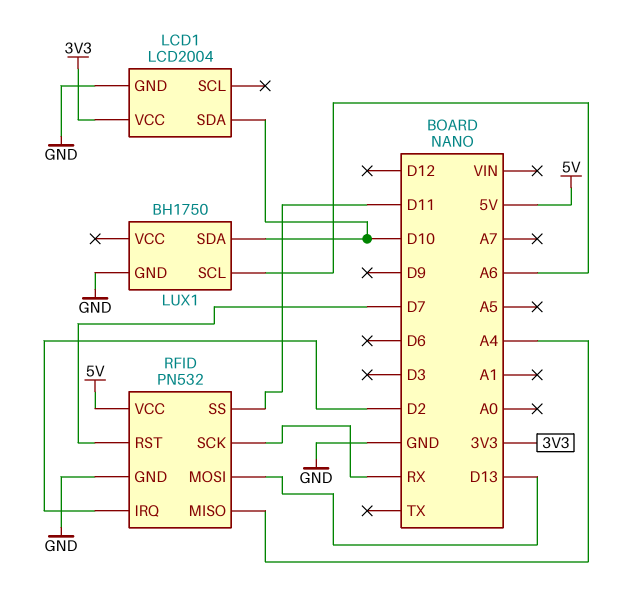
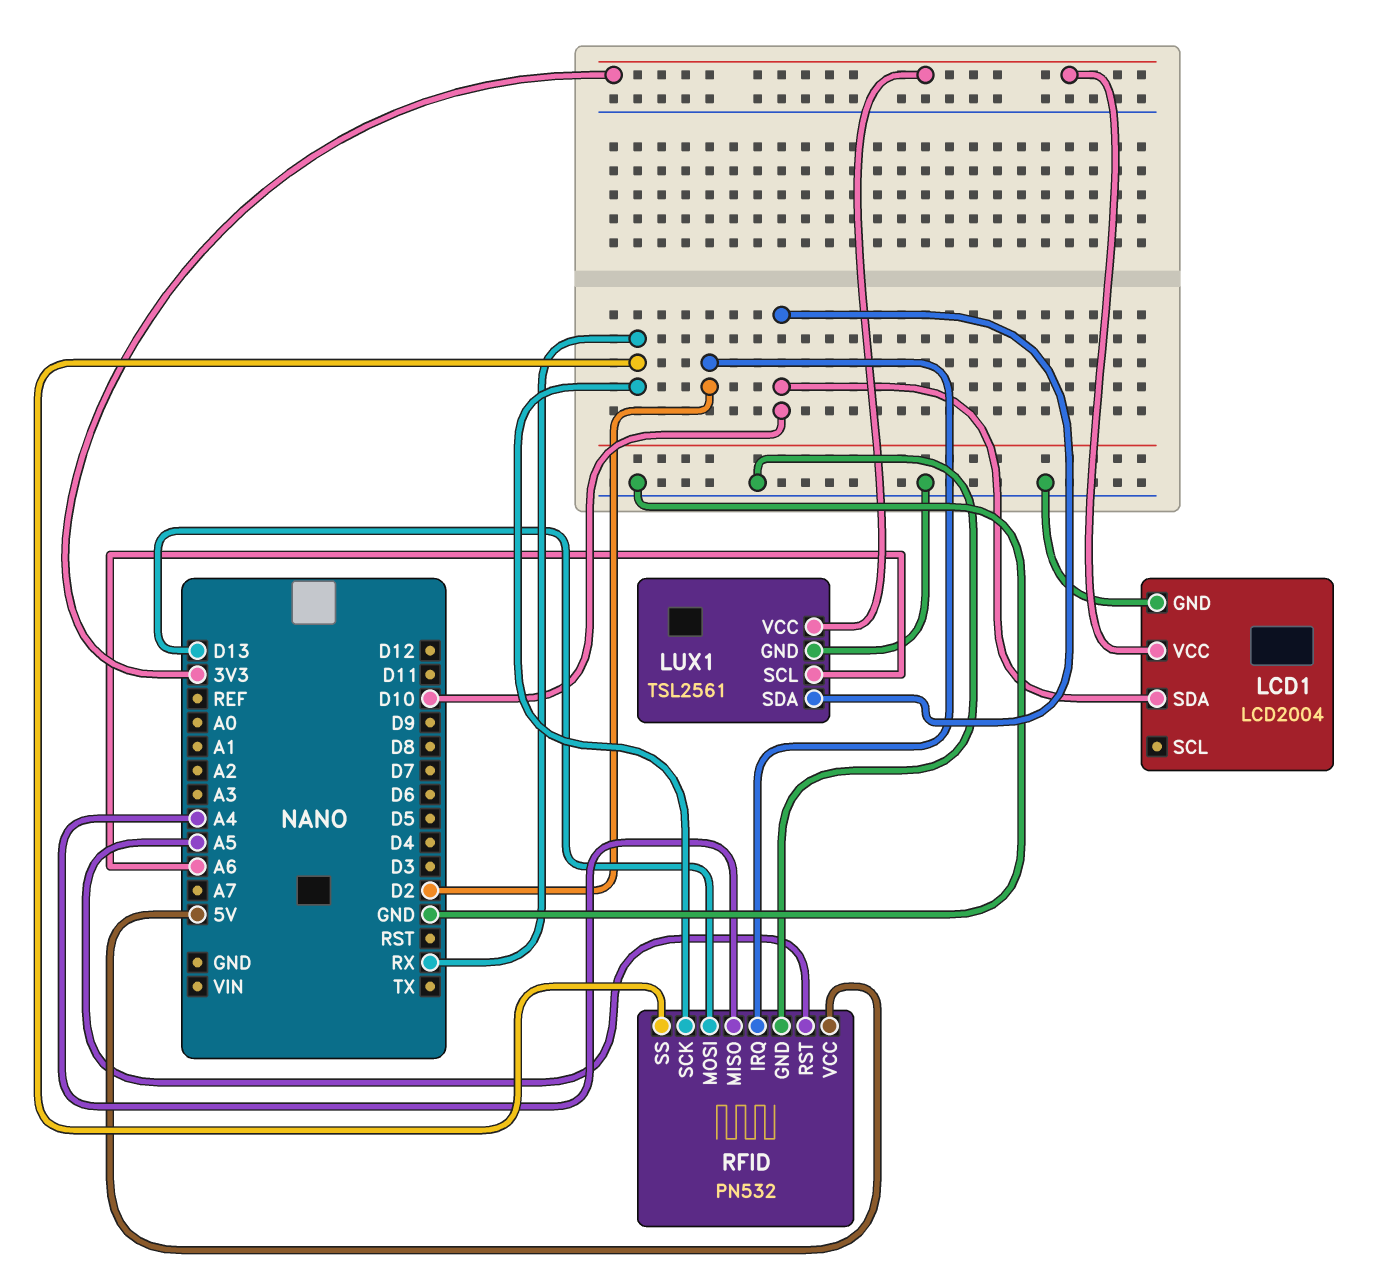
LUX1: BH1750 -> TSL2561
LUX1 pin VCC: none -> 3V3
RFID pin RST: D7 -> A5
RFID pin SS: D11 -> RX

